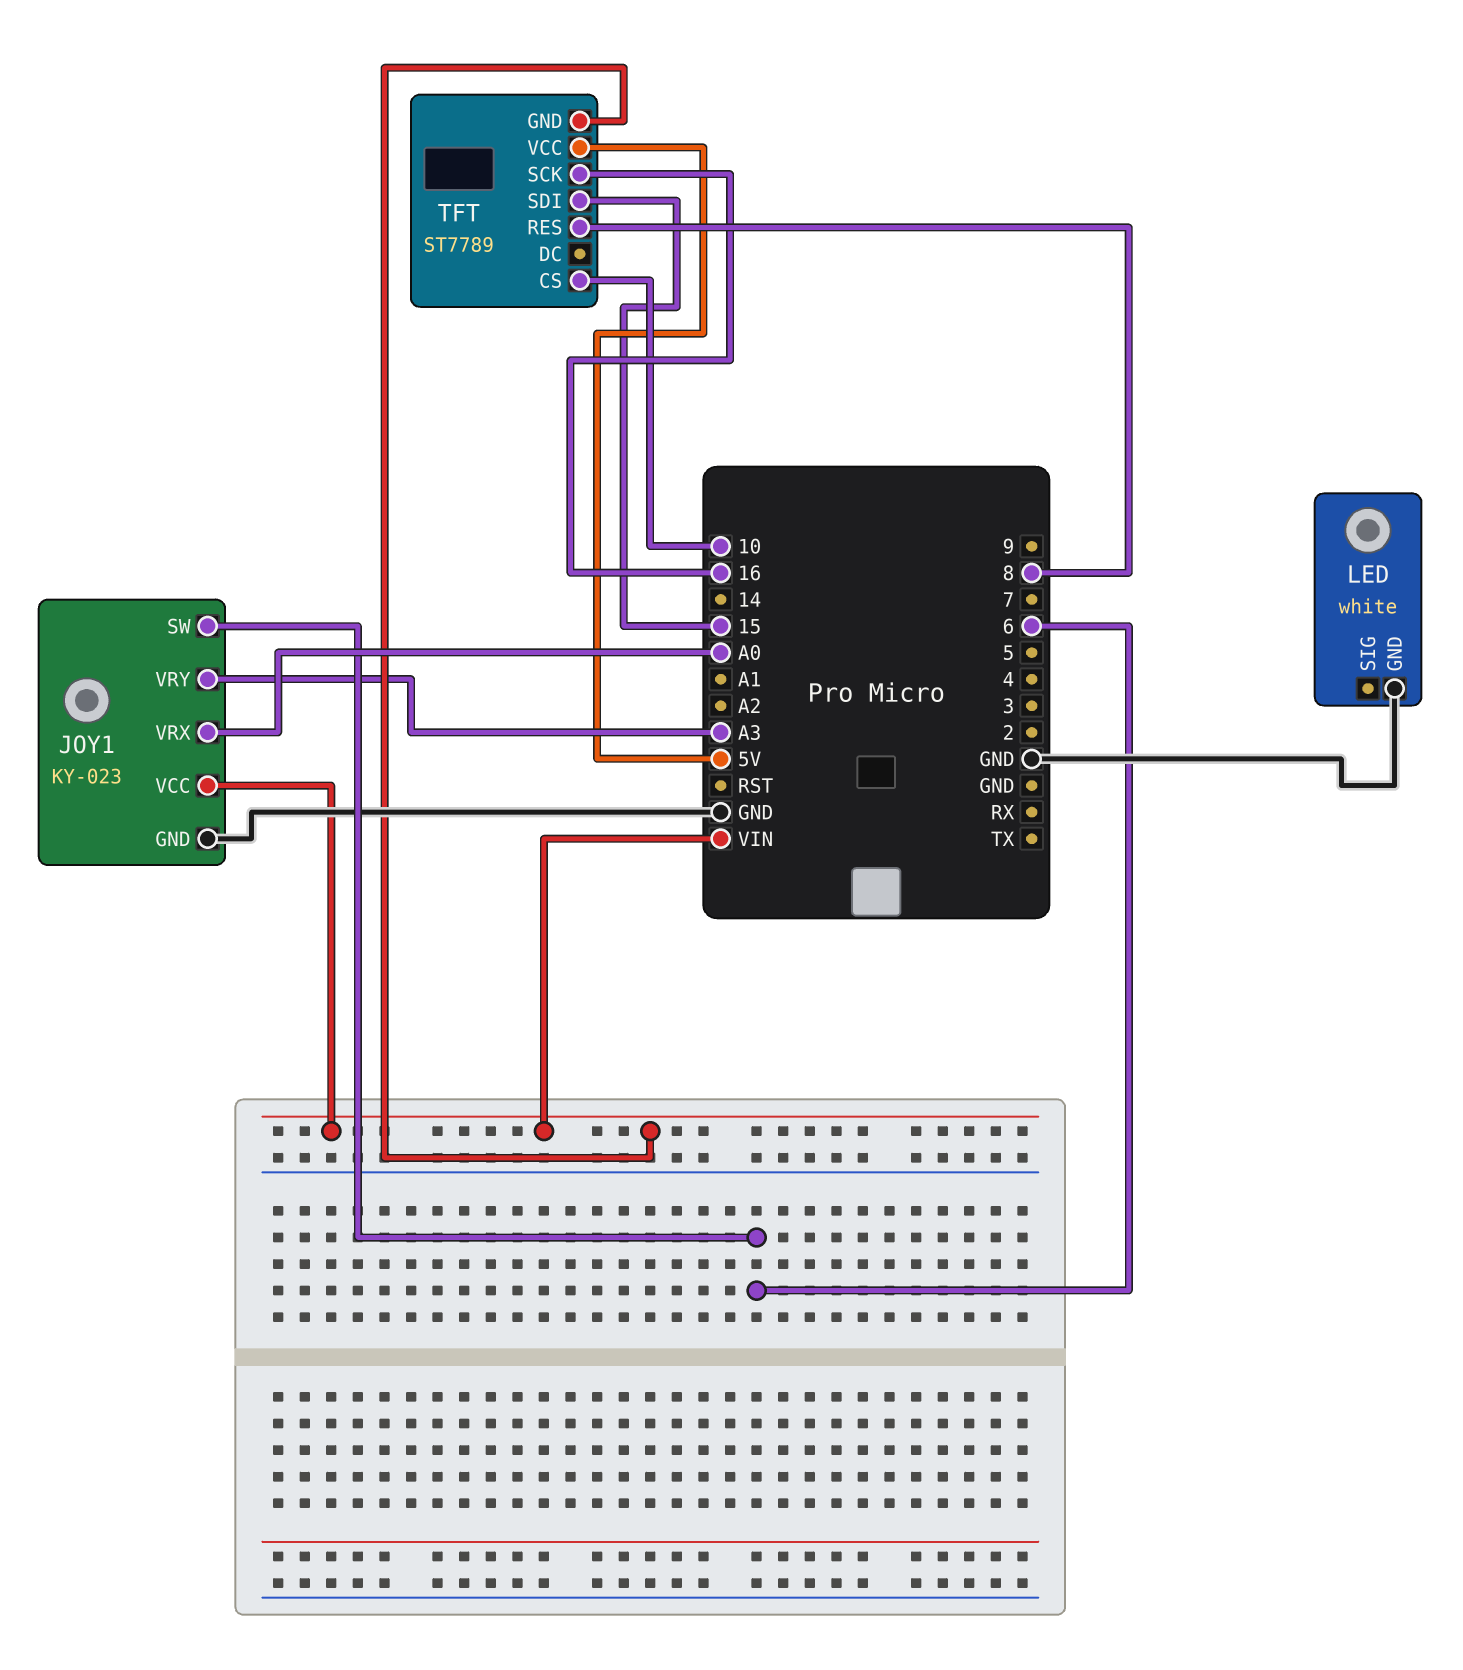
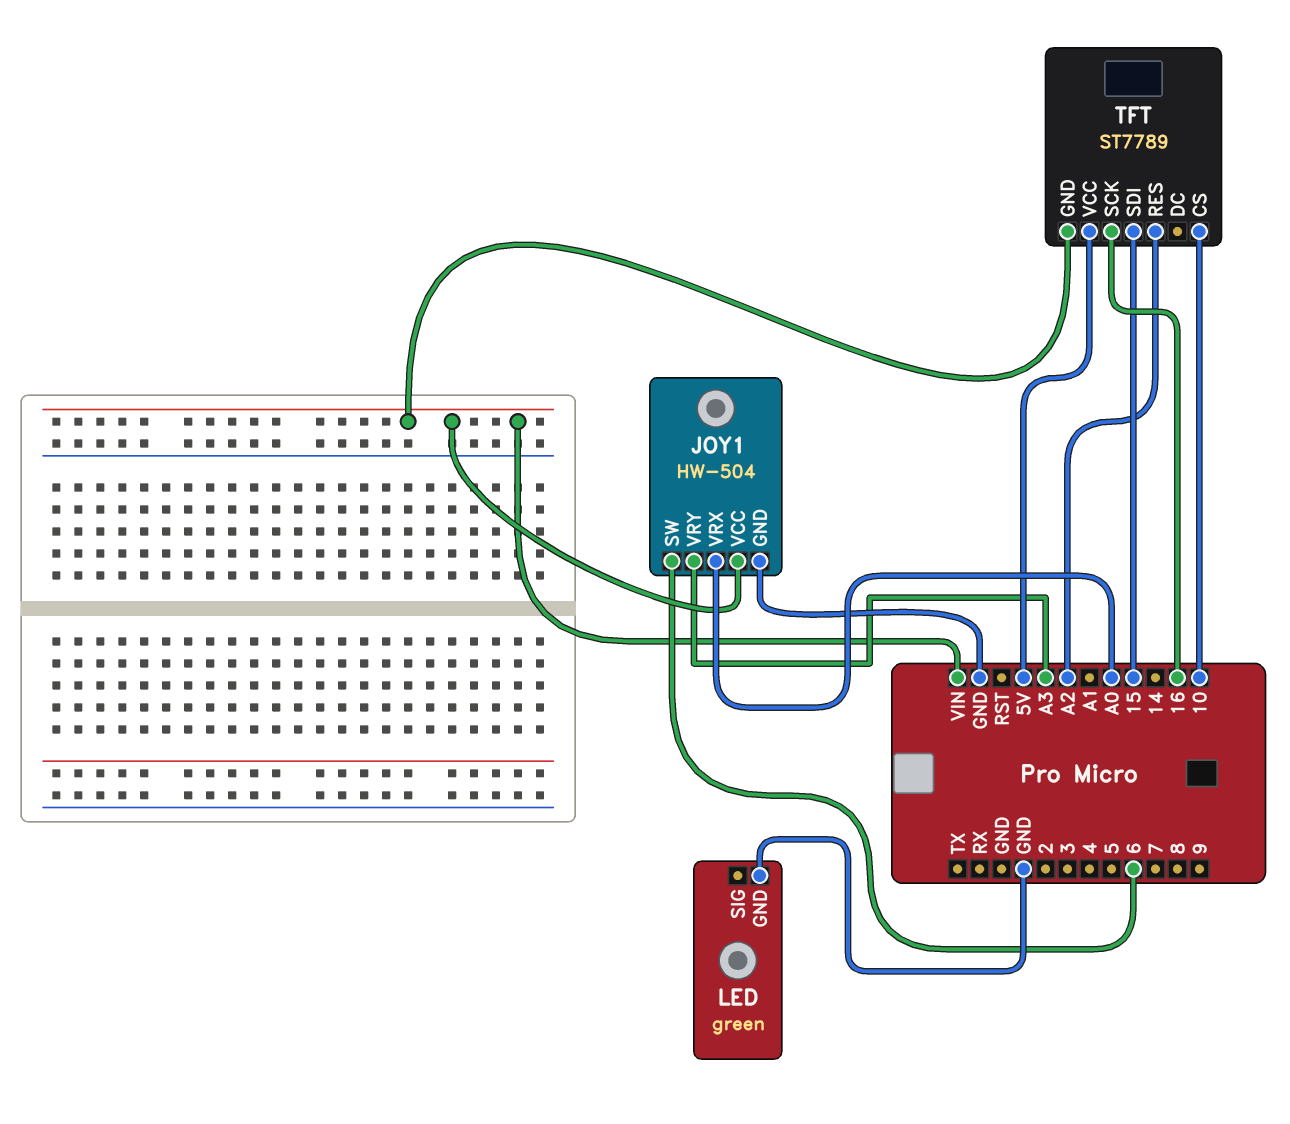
JOY1: KY-023 -> HW-504
LED: white -> green
TFT pin RES: 8 -> A2

